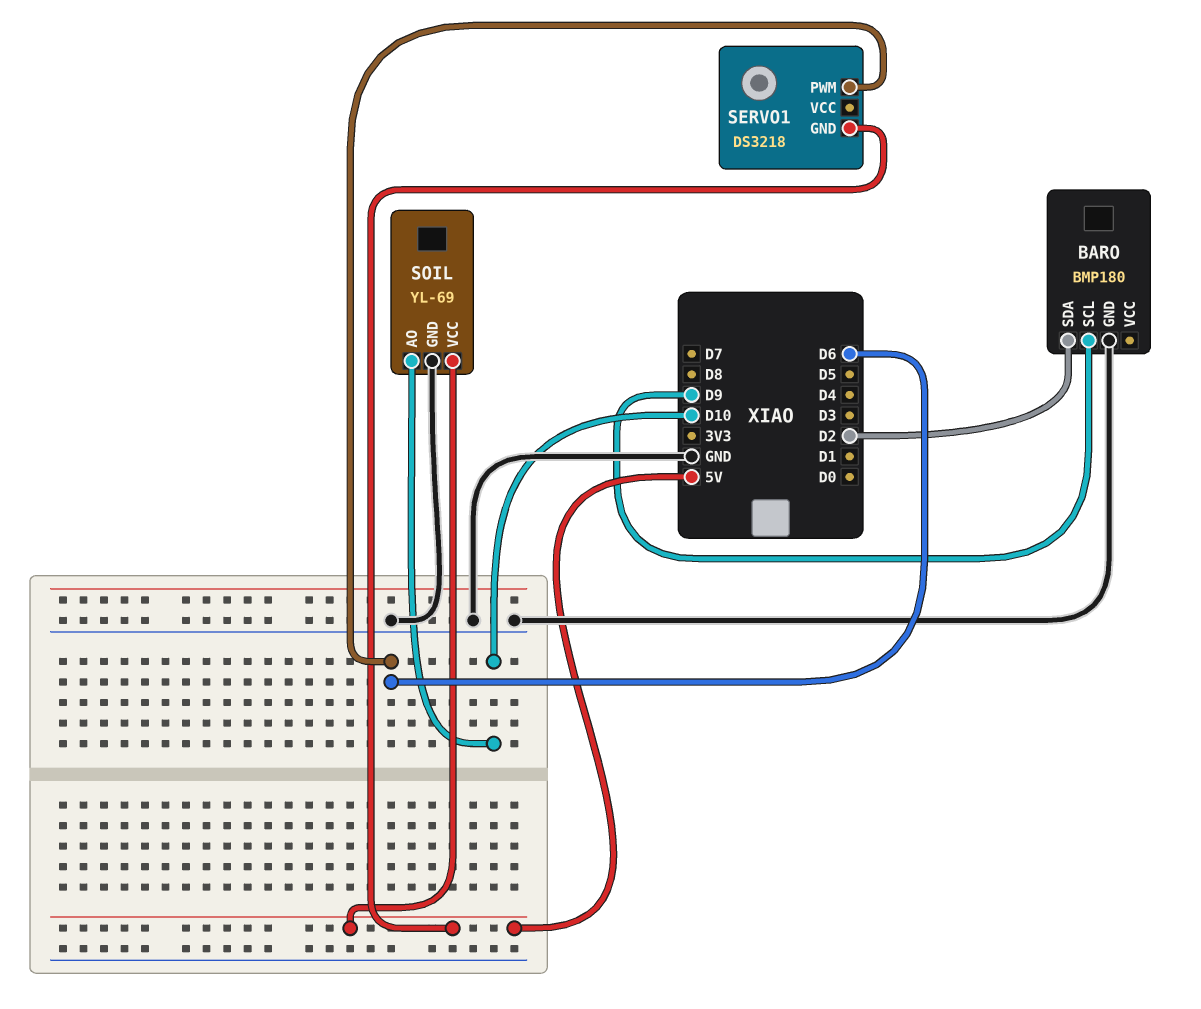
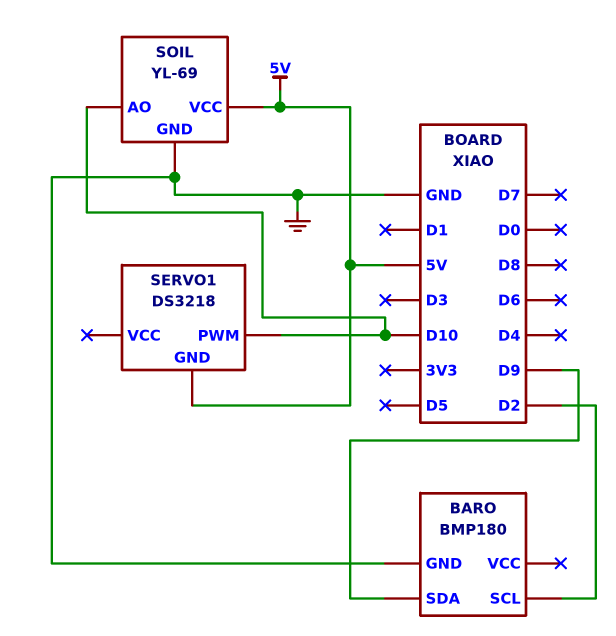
BARO pin SCL: D9 -> D2
BARO pin SDA: D2 -> D9
SERVO1 pin PWM: D6 -> D10

